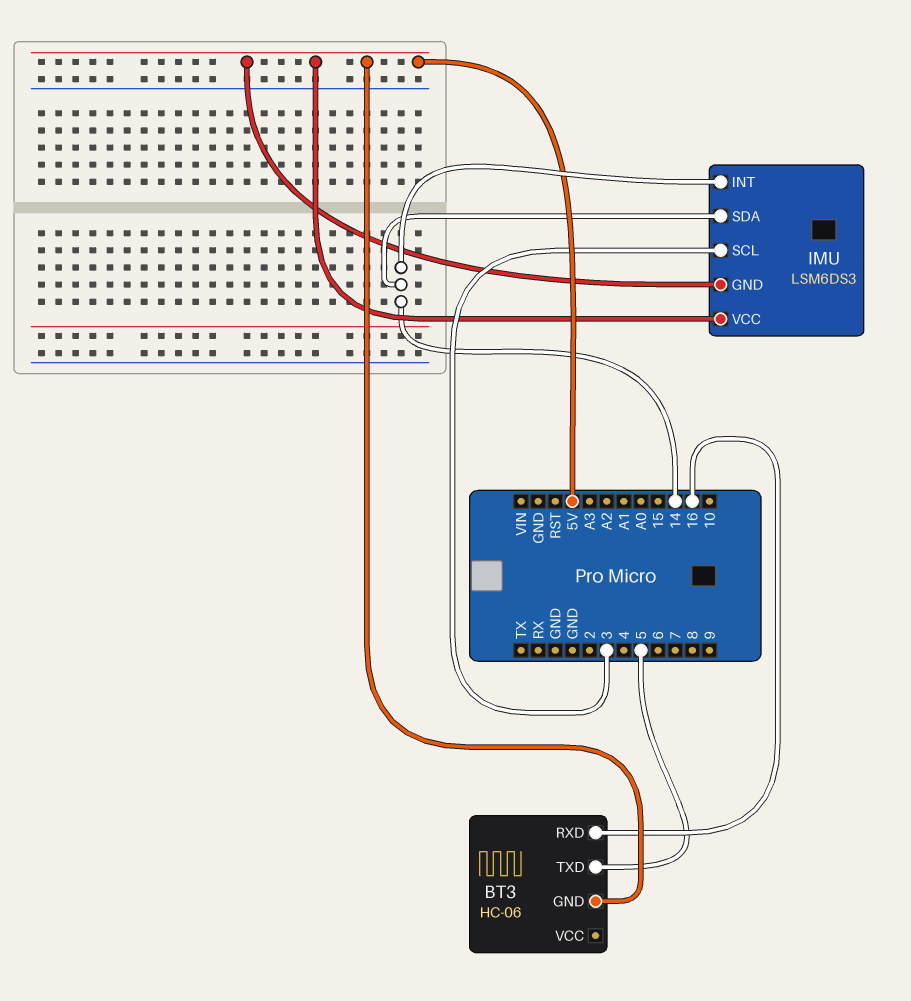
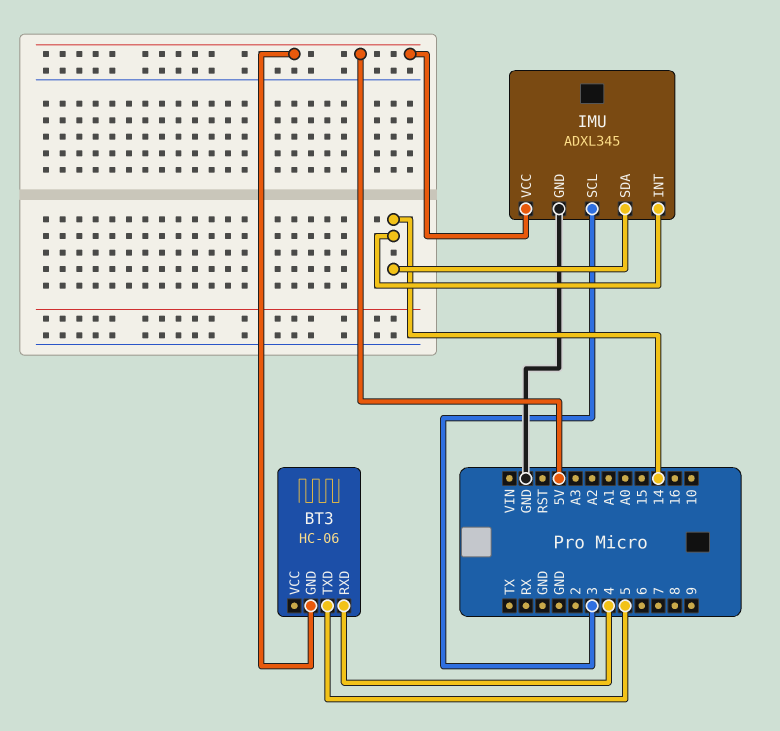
BT3 pin RXD: 16 -> 4
IMU: LSM6DS3 -> ADXL345
IMU pin GND: 5V -> GND

